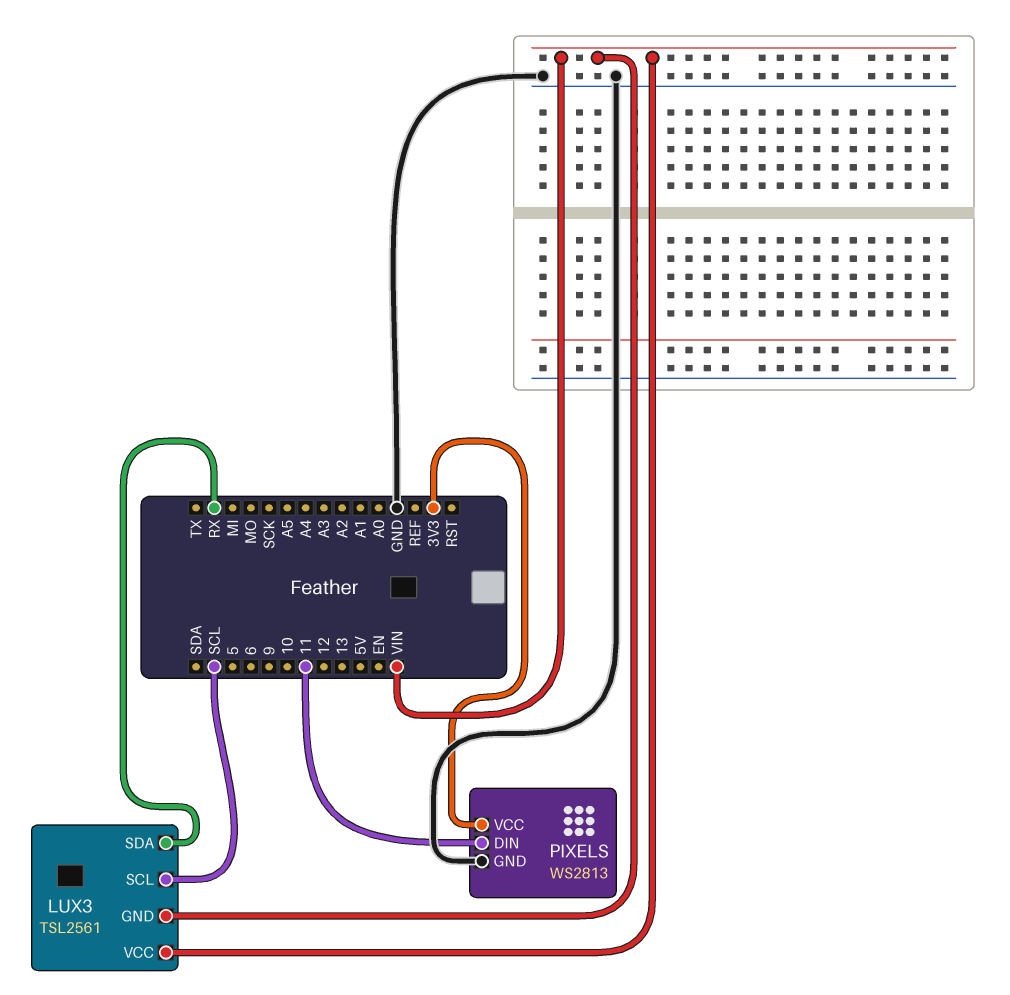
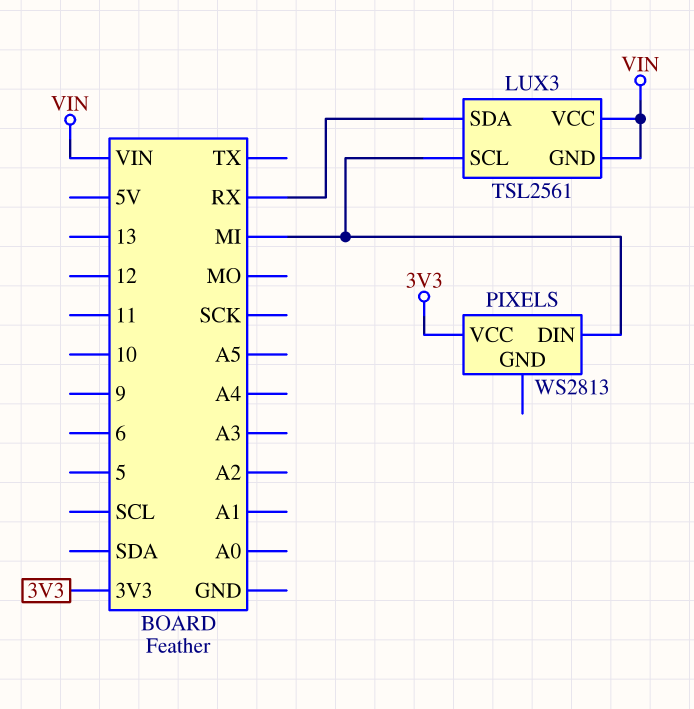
LUX3 pin SCL: SCL -> MI
PIXELS pin DIN: 11 -> MI
PIXELS pin GND: GND -> none

